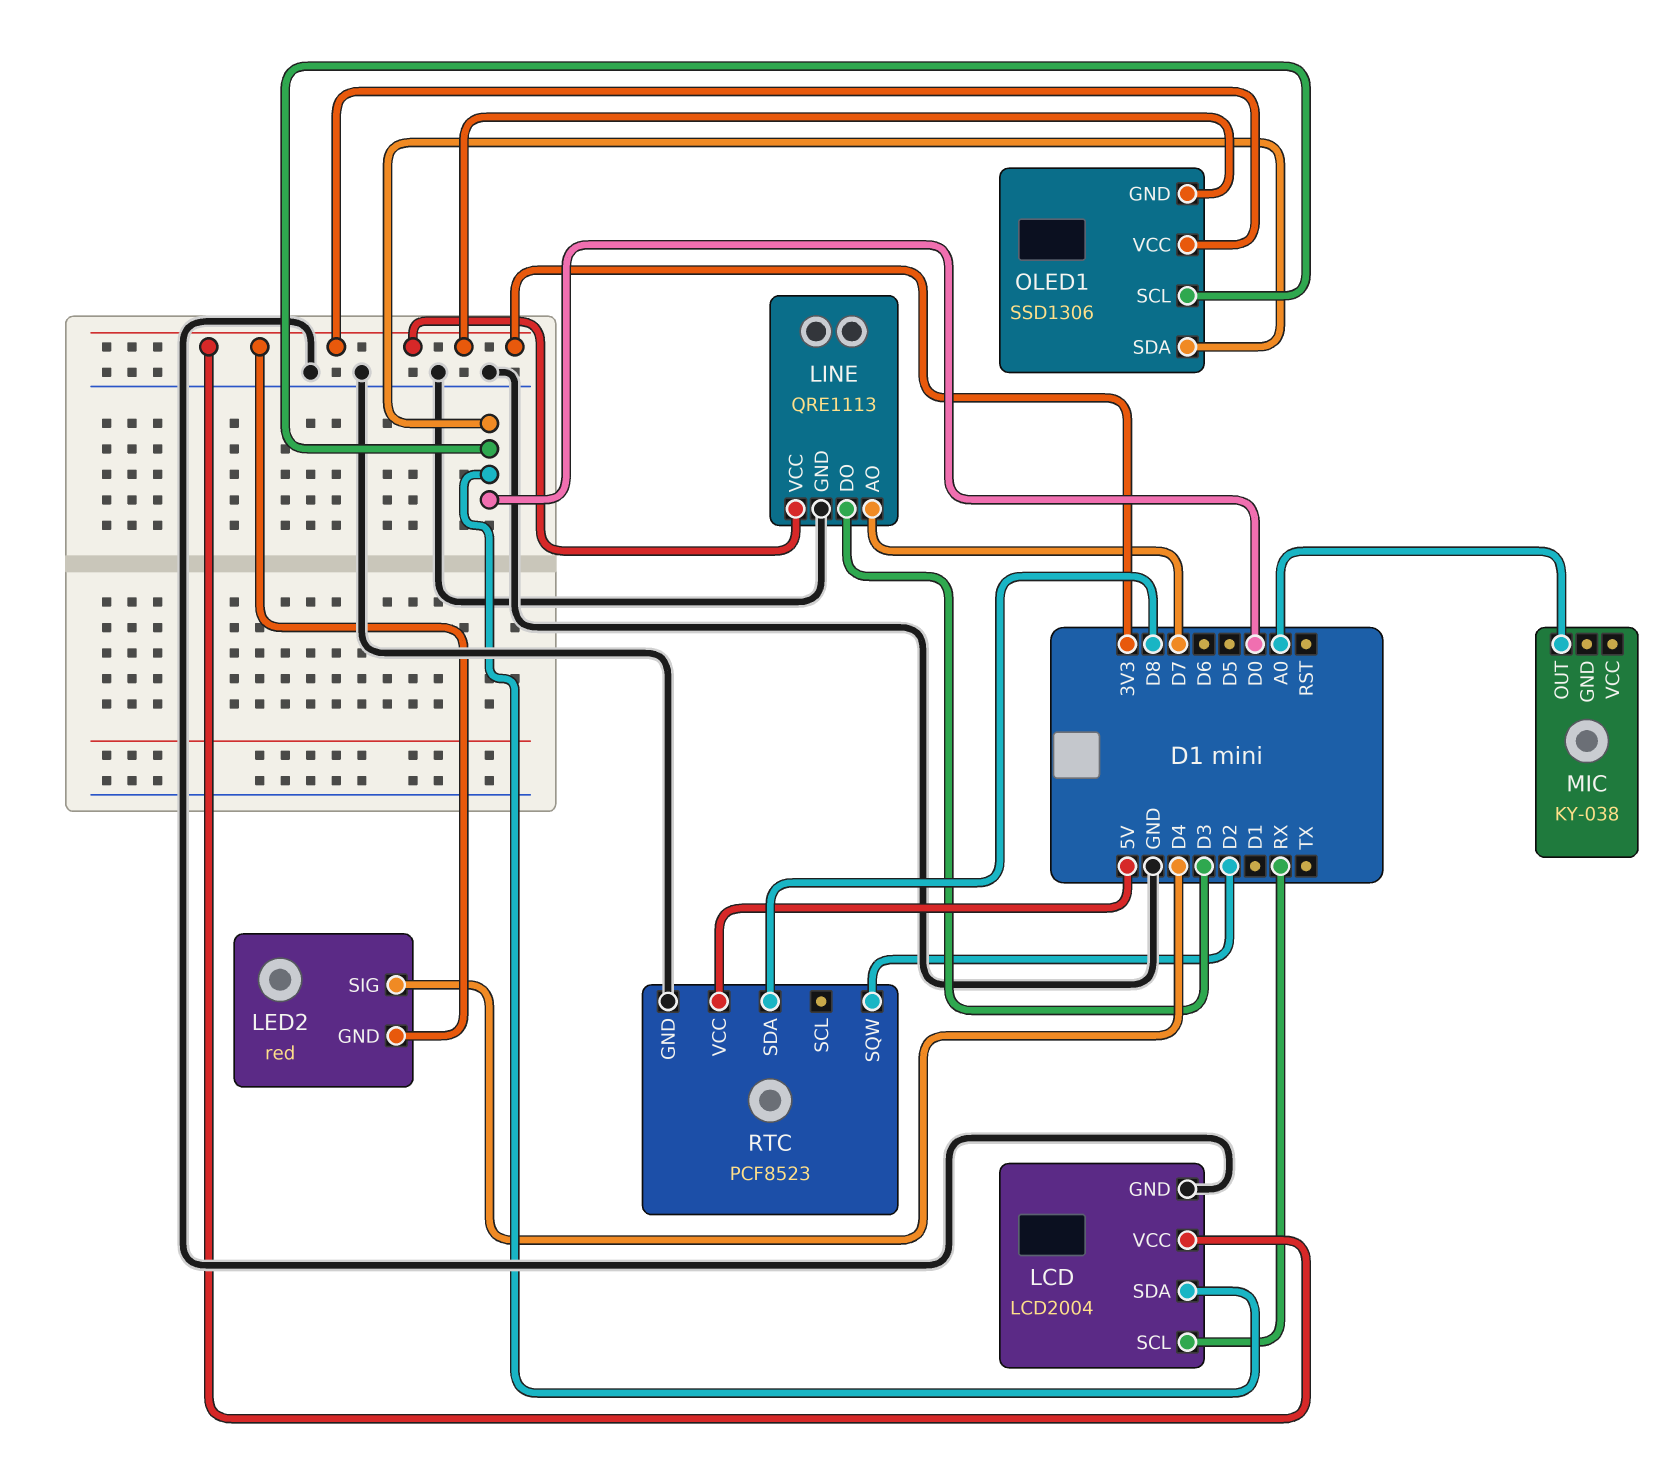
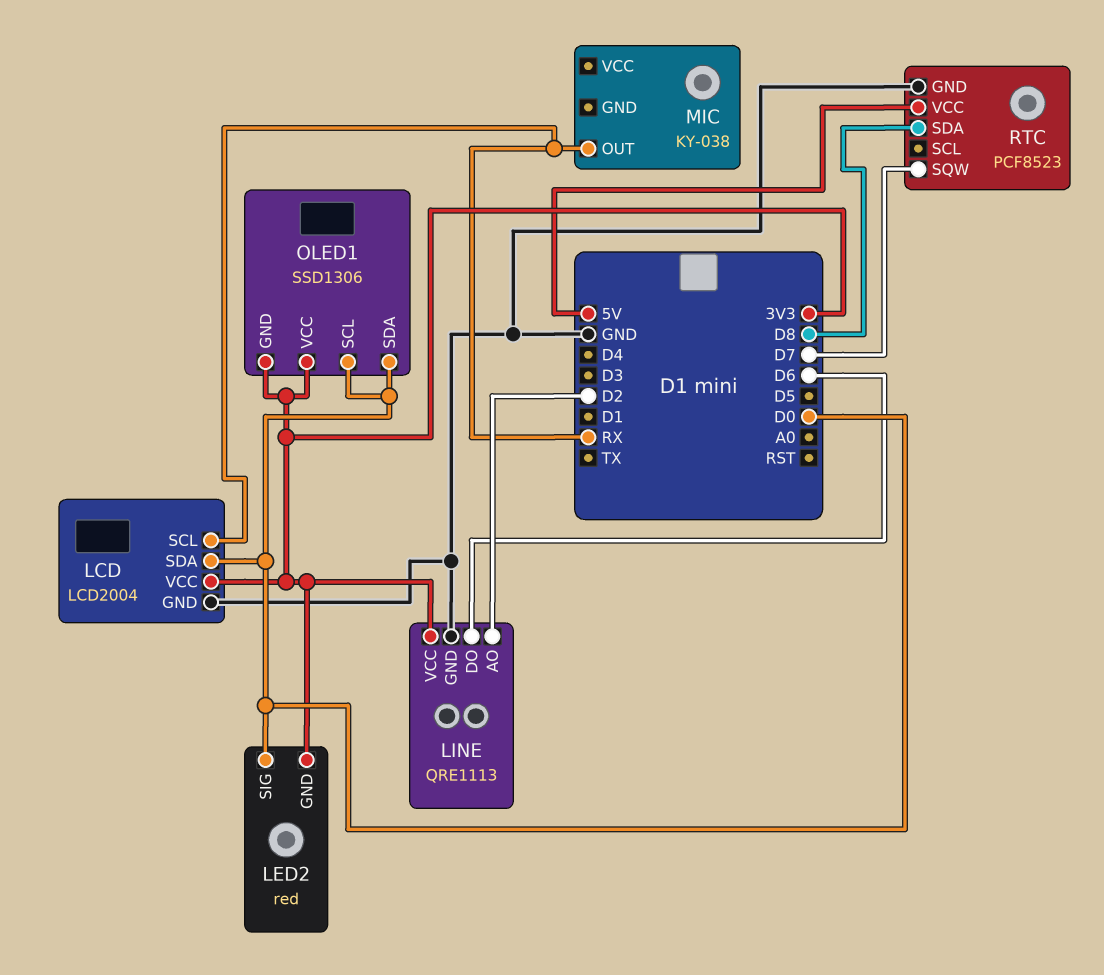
LED2 pin SIG: D4 -> D0
LINE pin AO: D7 -> D2
LINE pin DO: D3 -> D6
MIC pin OUT: A0 -> RX
RTC pin SQW: D2 -> D7

